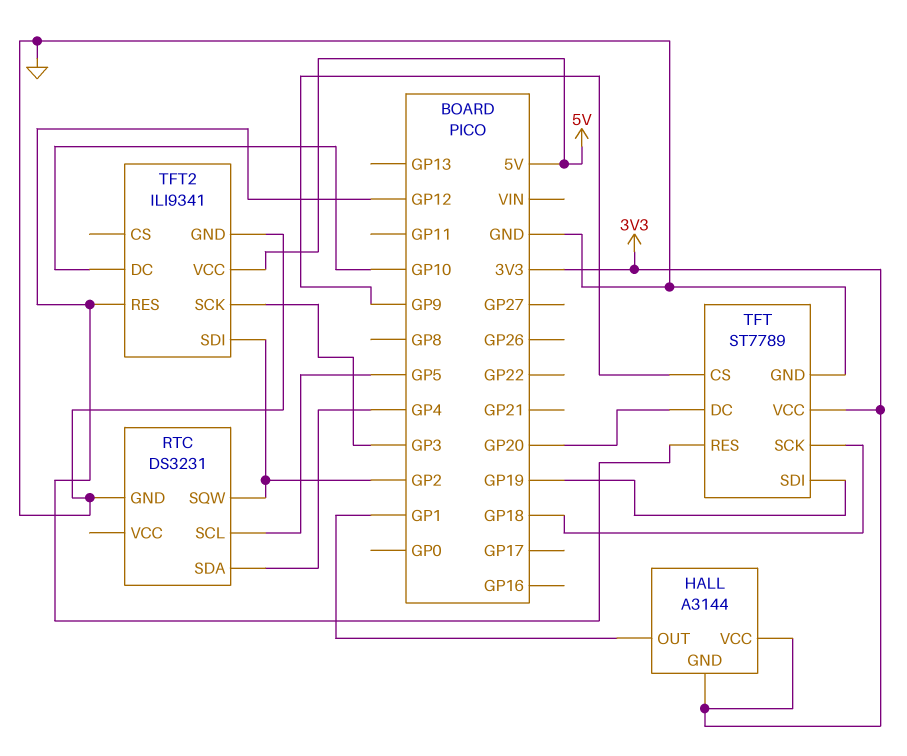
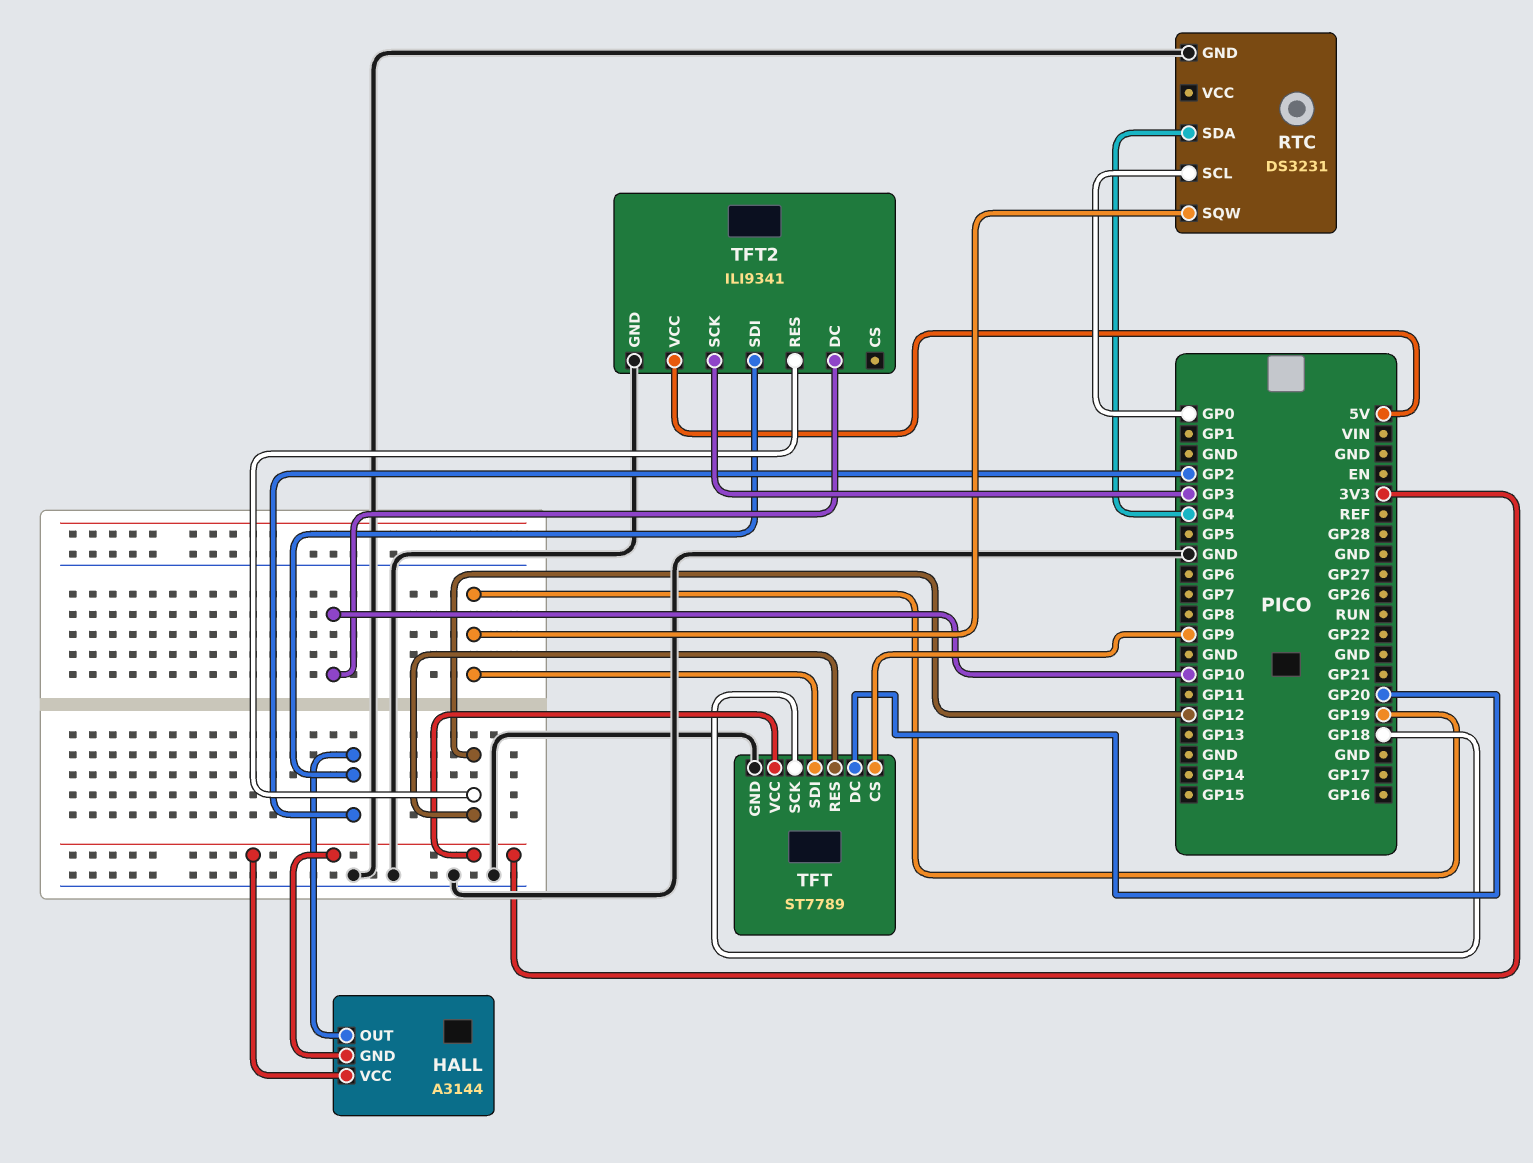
HALL pin OUT: GP1 -> GP2
RTC pin SCL: GP5 -> GP0
RTC pin SQW: GP2 -> GP19

